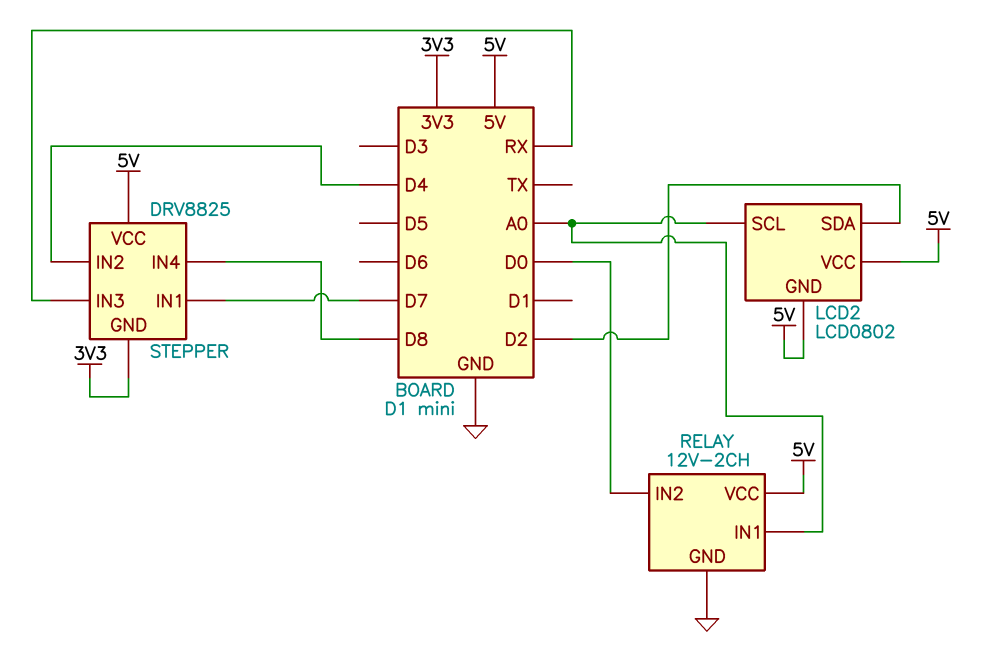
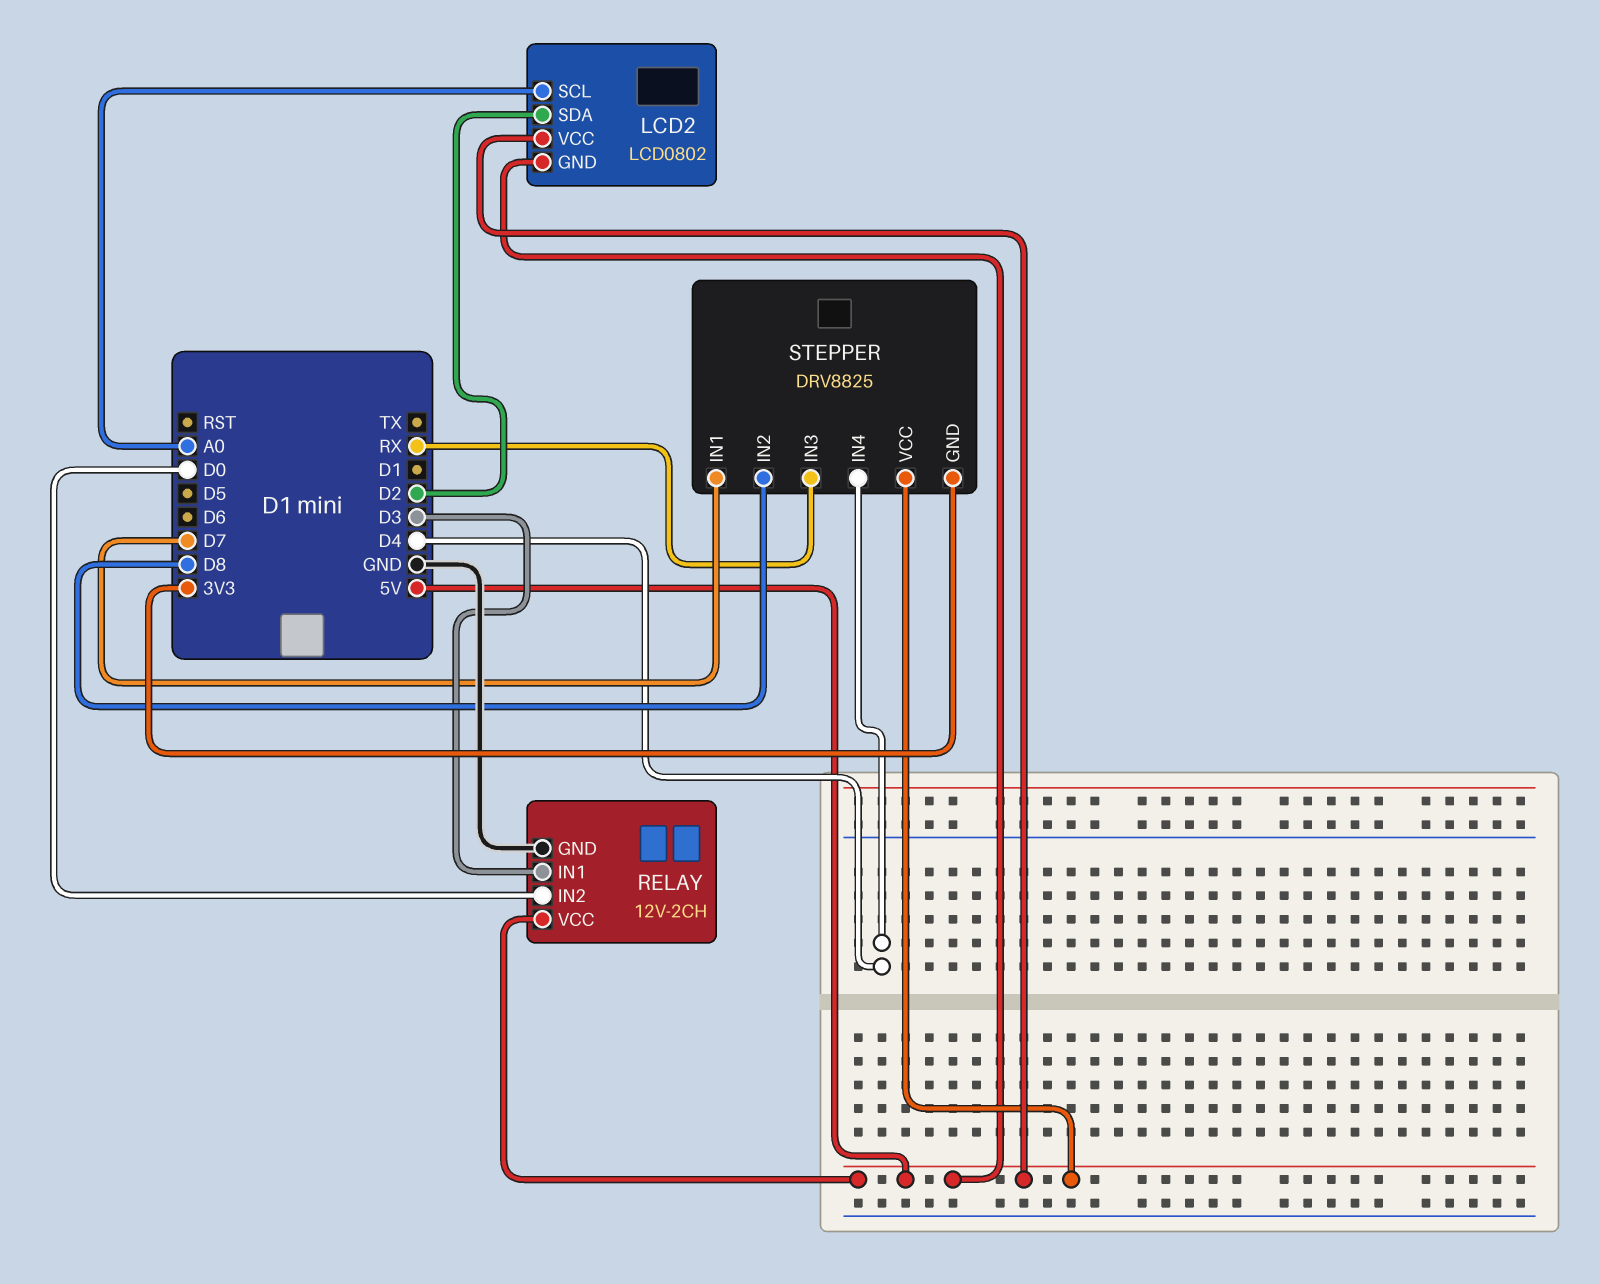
RELAY pin IN1: A0 -> D3
STEPPER pin IN2: D4 -> D8
STEPPER pin IN4: D8 -> D4

